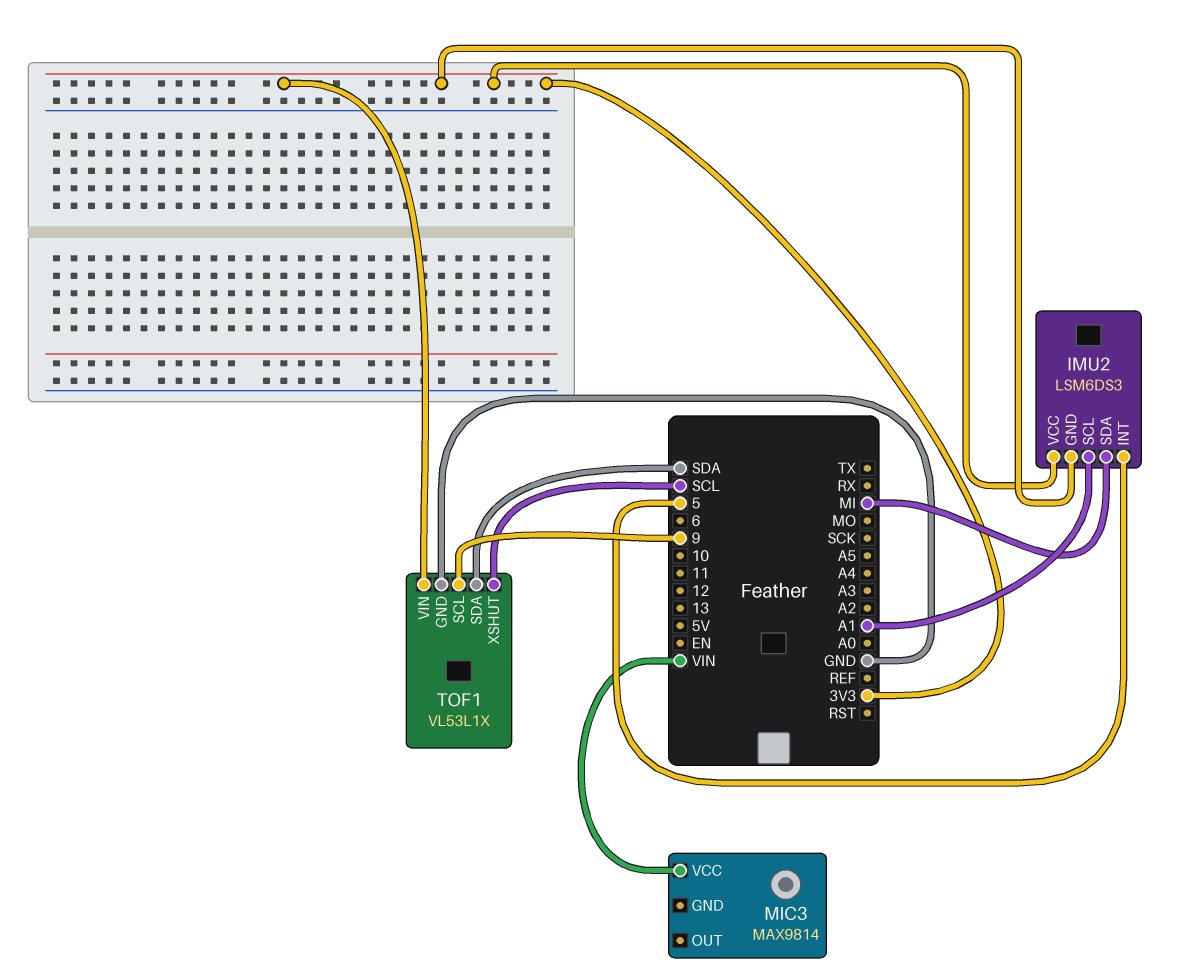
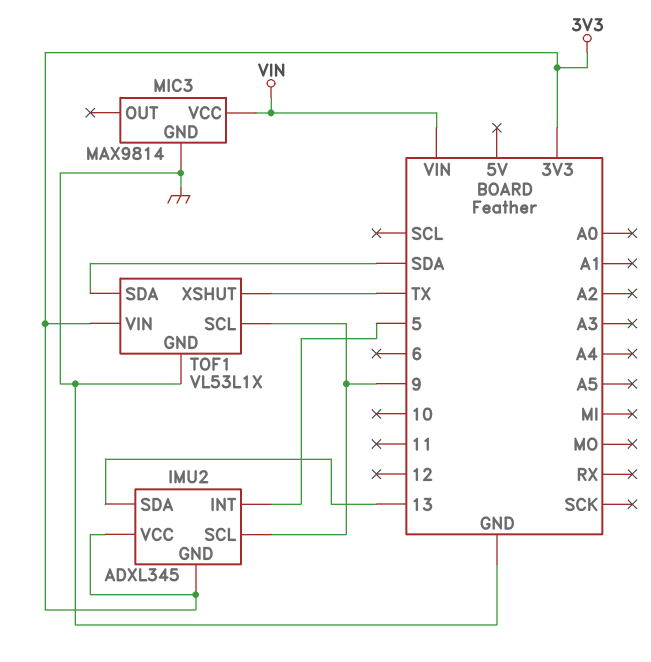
IMU2: LSM6DS3 -> ADXL345
IMU2 pin SCL: A1 -> 9
IMU2 pin SDA: MI -> 13
MIC3 pin GND: none -> GND
TOF1 pin XSHUT: SCL -> TX

